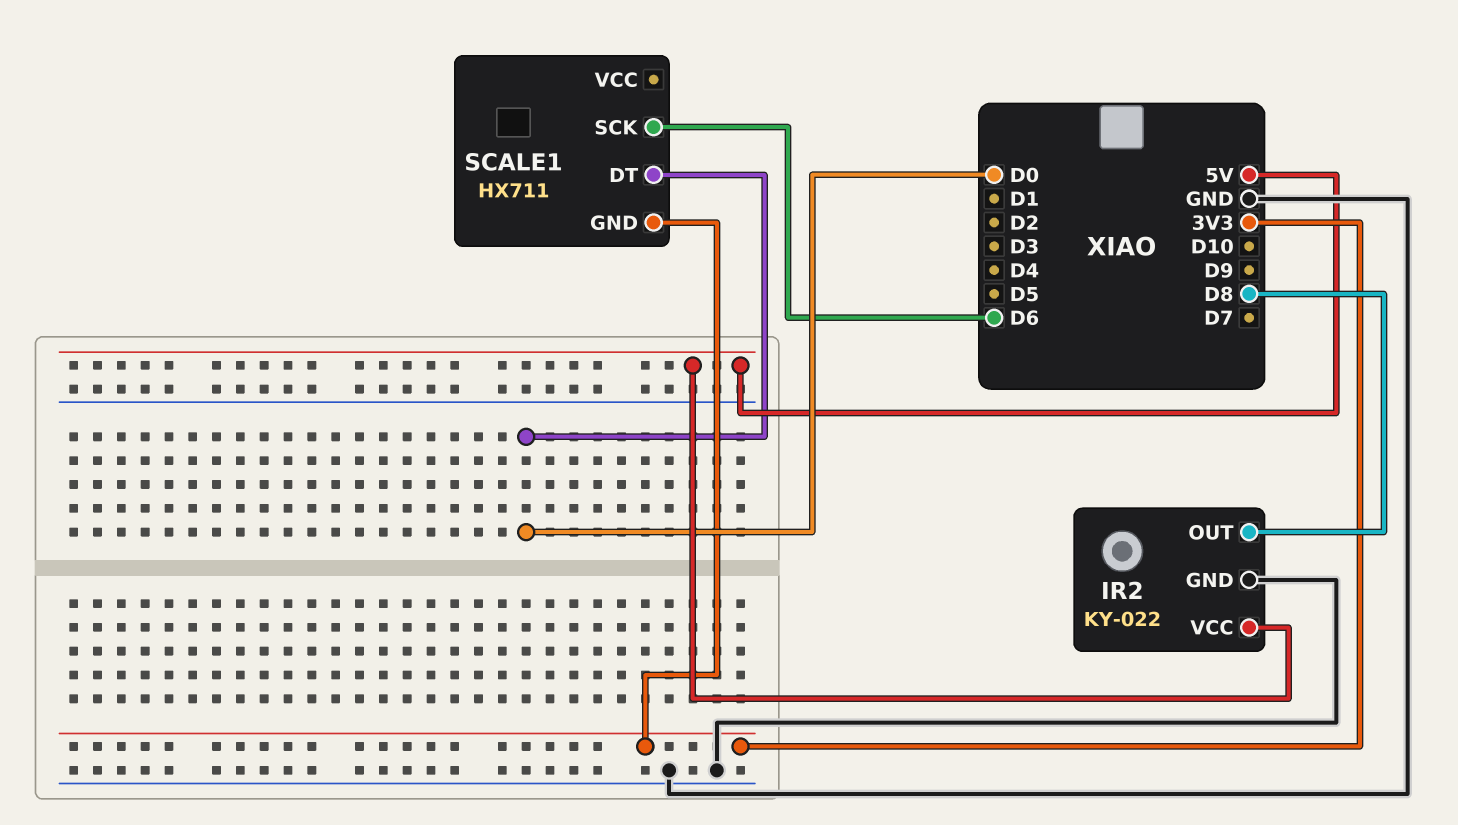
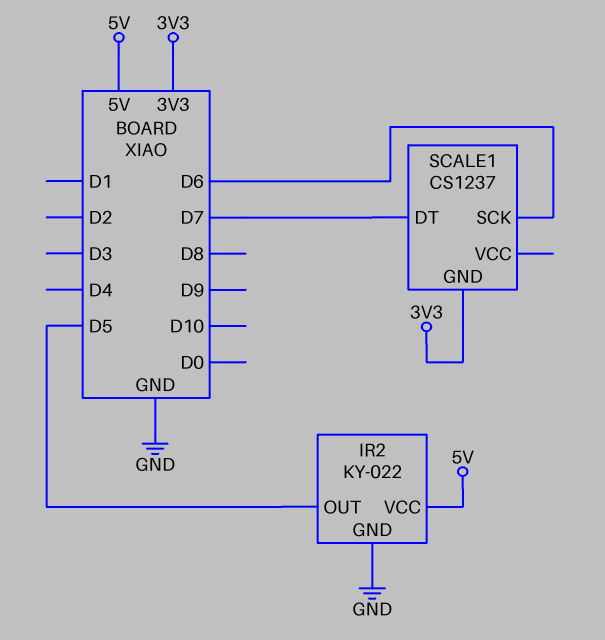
IR2 pin OUT: D8 -> D5
SCALE1: HX711 -> CS1237
SCALE1 pin DT: D0 -> D7

